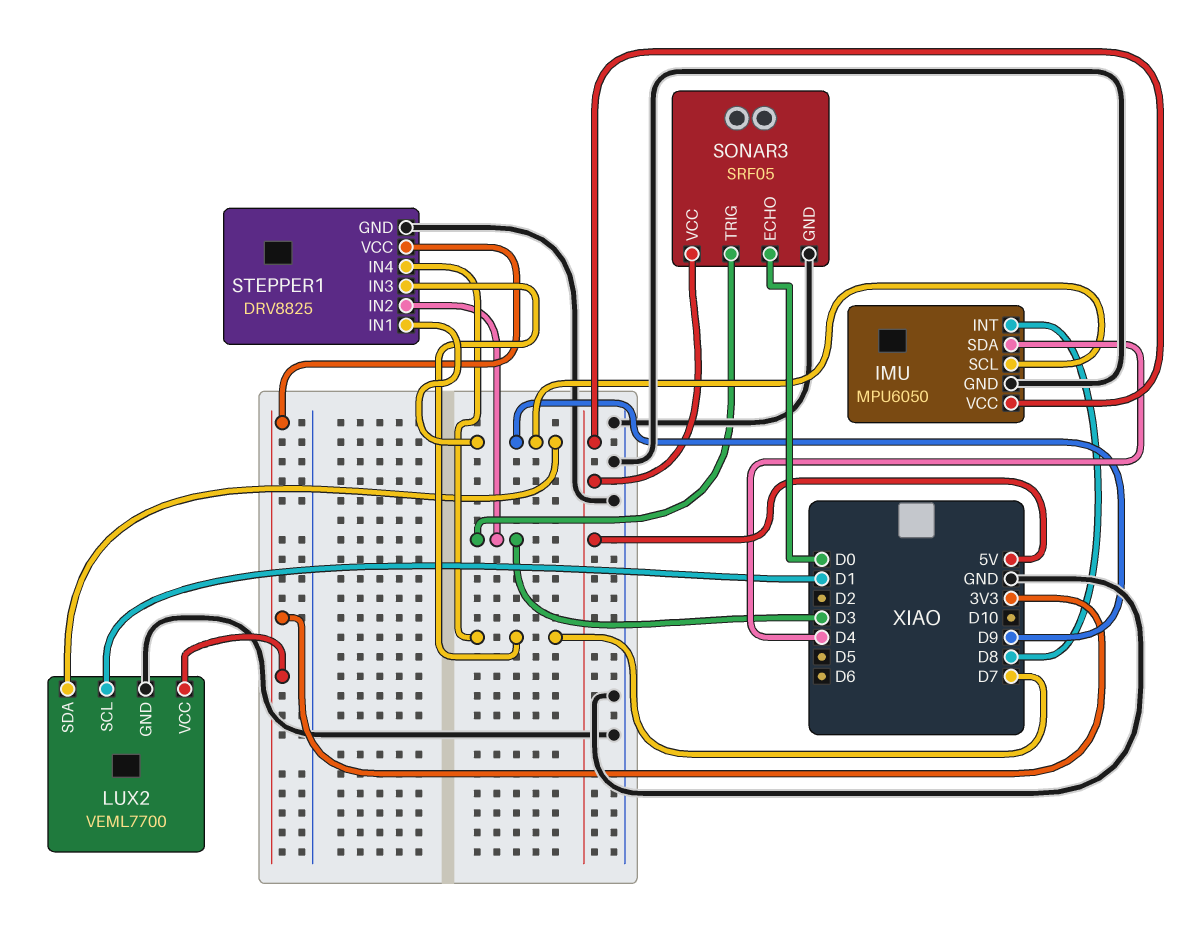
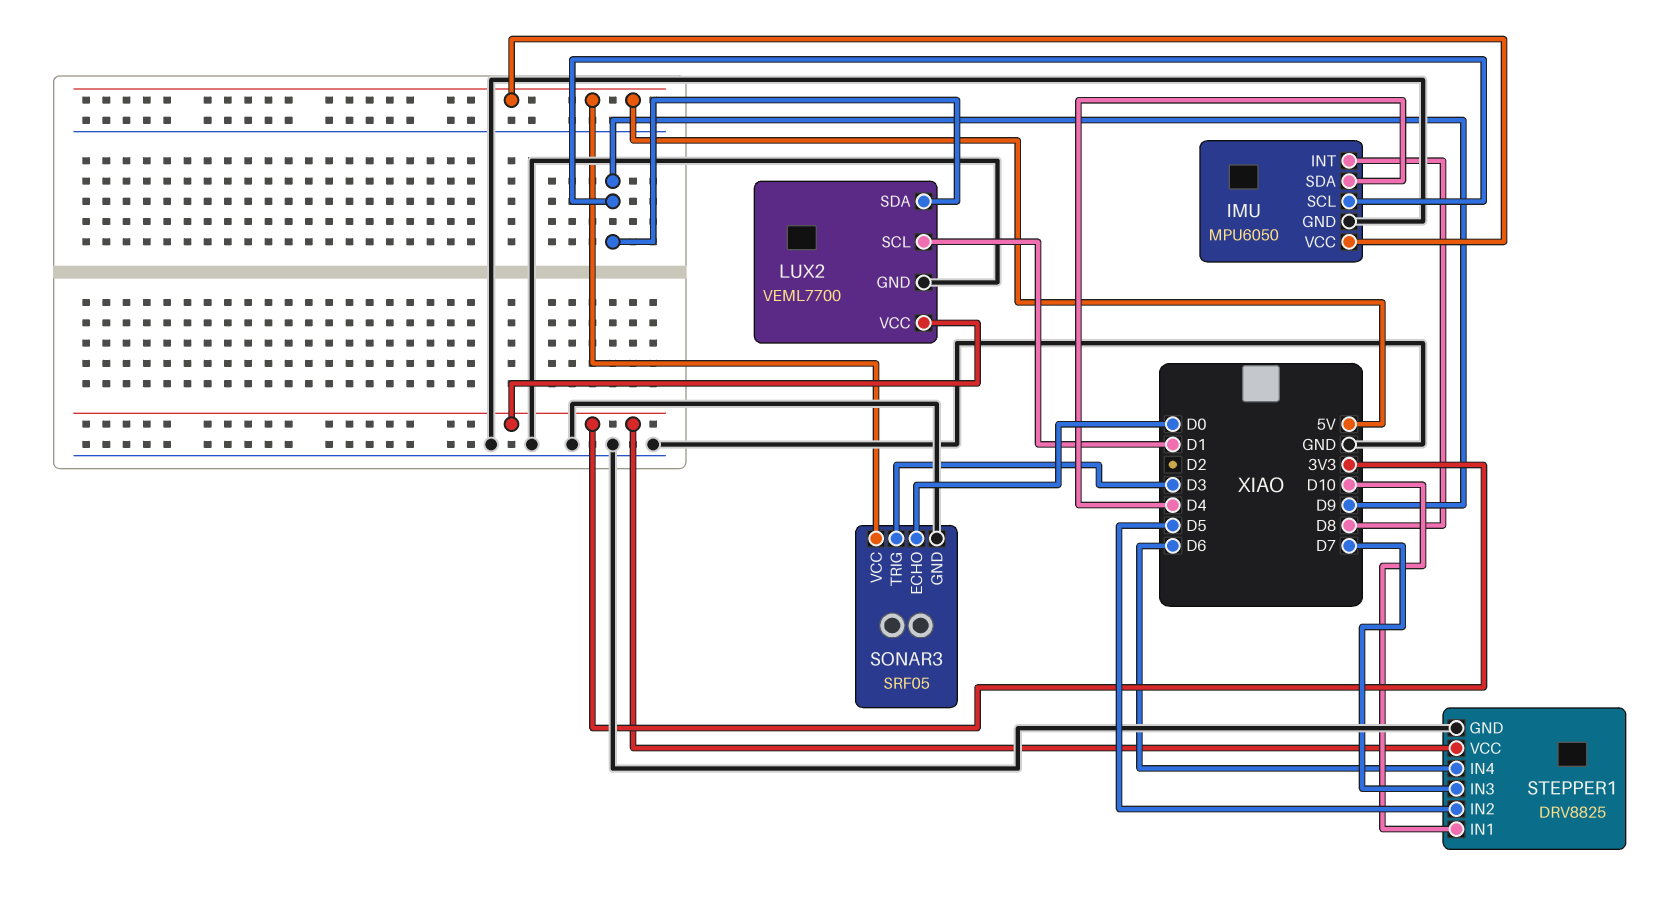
STEPPER1 pin IN1: D9 -> D10
STEPPER1 pin IN2: D3 -> D5
STEPPER1 pin IN4: D7 -> D6

